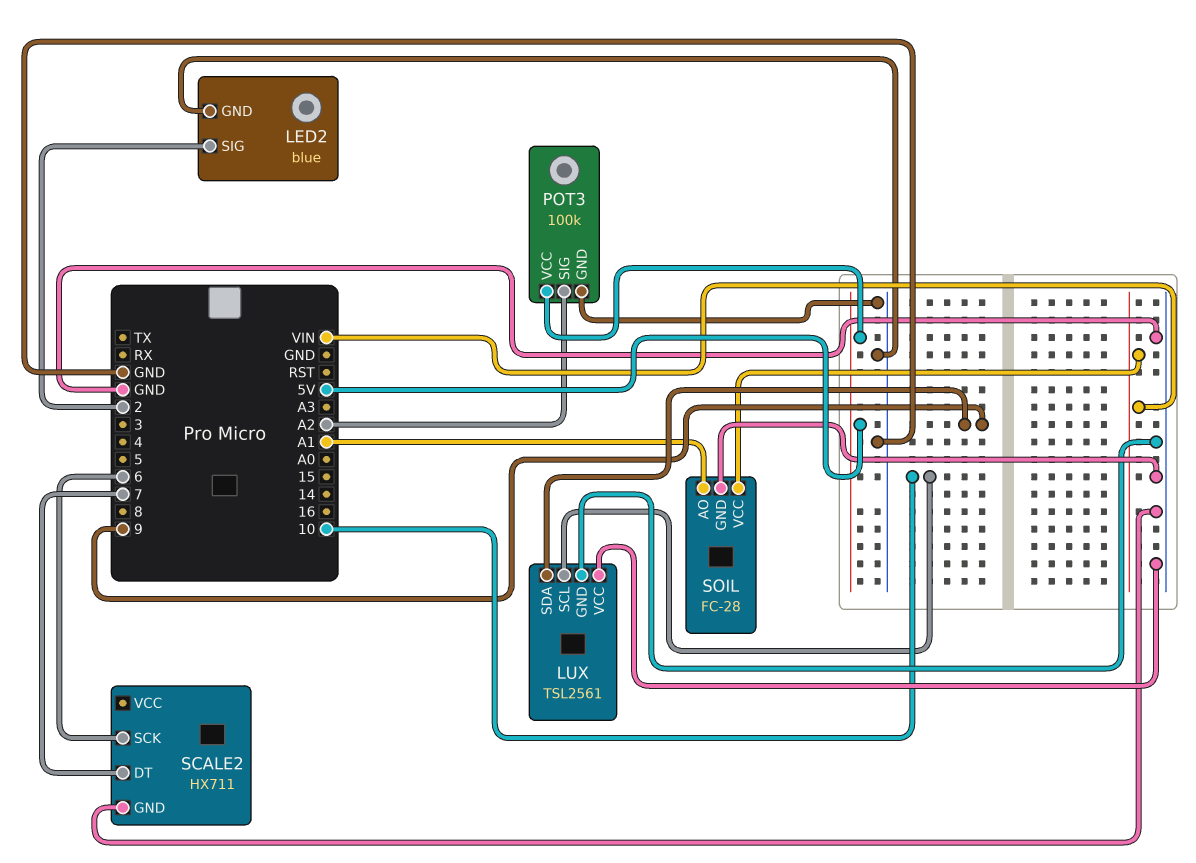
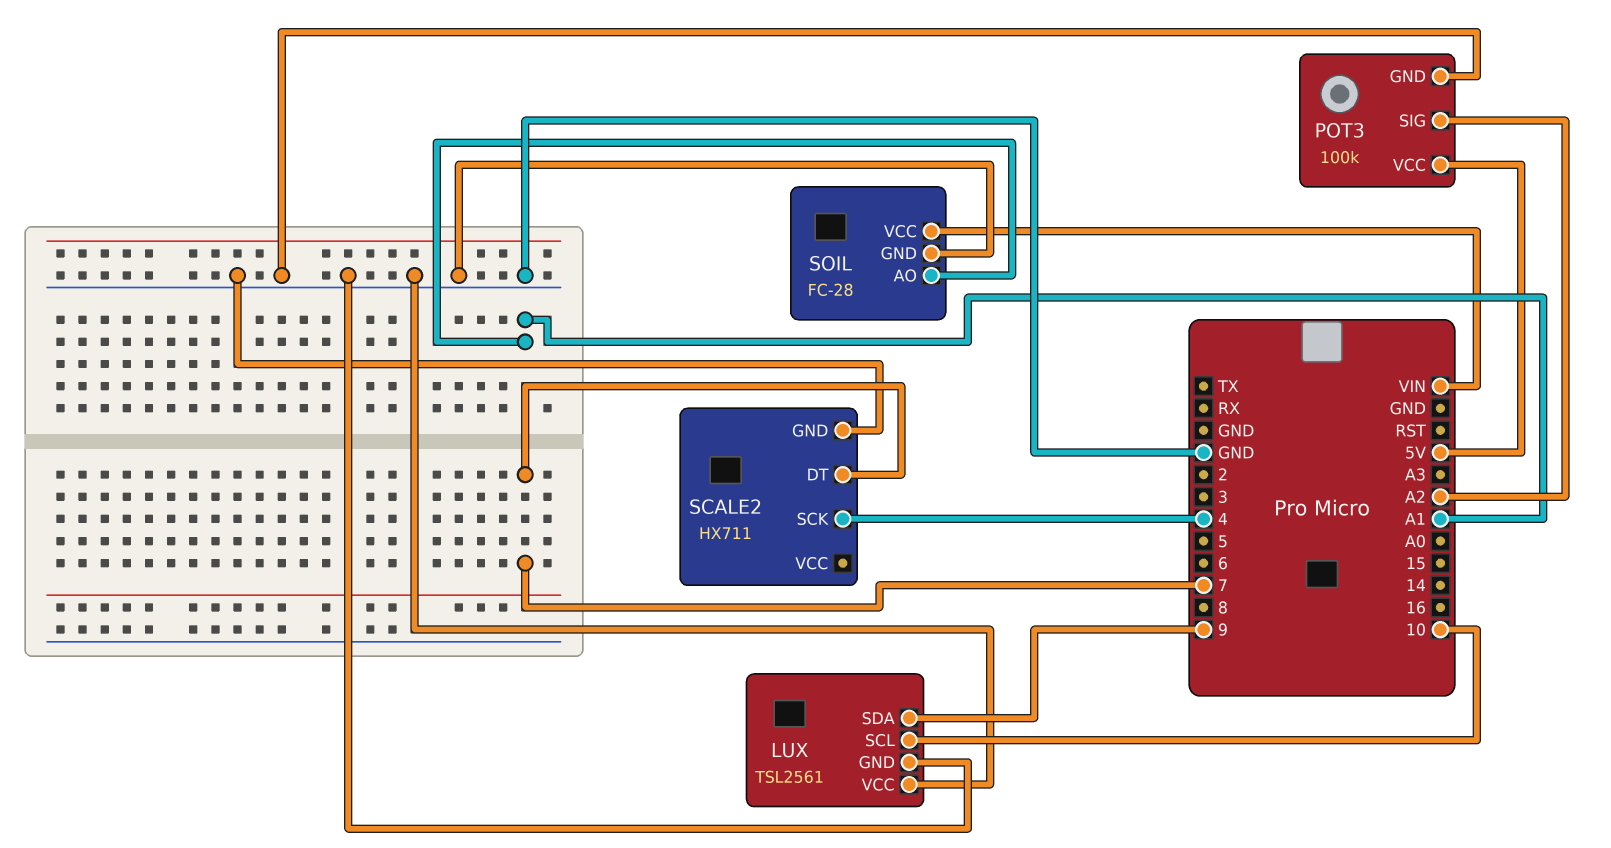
LED2: blue -> none
LED2 pin GND: GND -> none
LED2 pin SIG: 2 -> none
SCALE2 pin SCK: 6 -> 4

